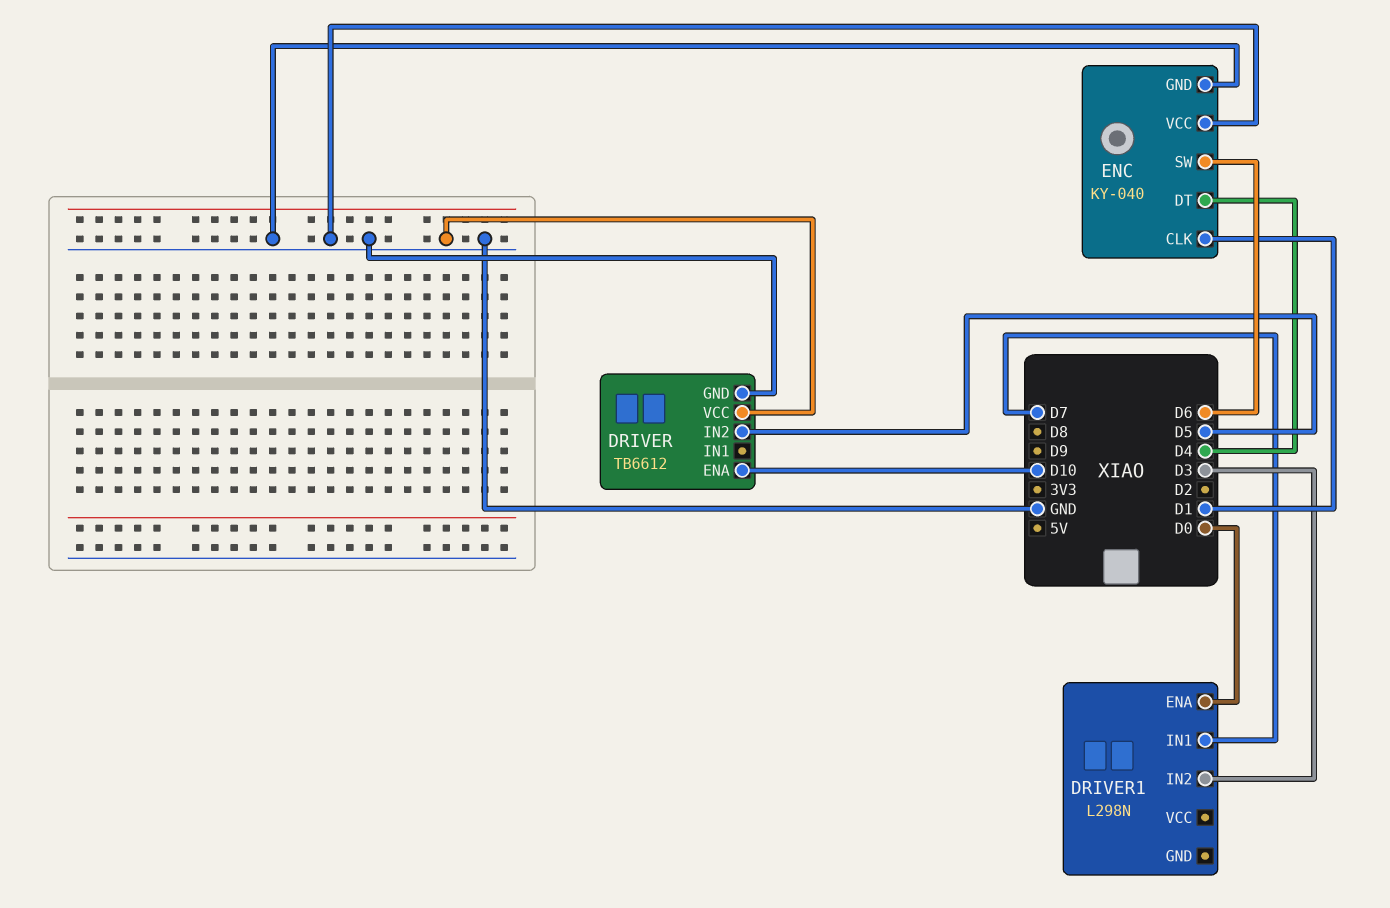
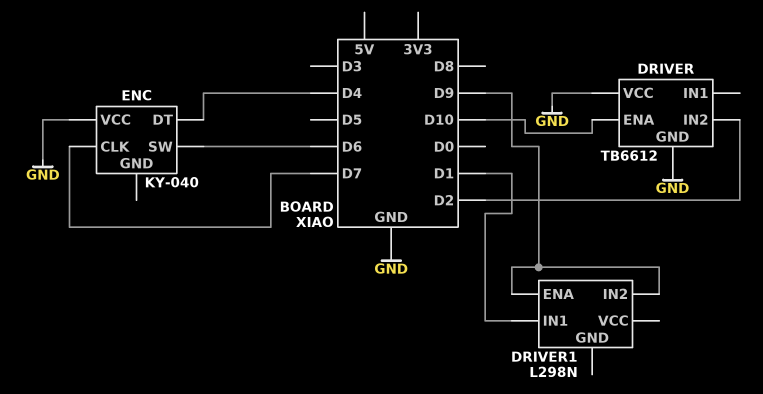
DRIVER pin IN2: D5 -> D2
DRIVER1 pin ENA: D0 -> D9
DRIVER1 pin IN1: D7 -> D1
DRIVER1 pin IN2: D3 -> D9
ENC pin CLK: D1 -> D7
ENC pin GND: GND -> none

